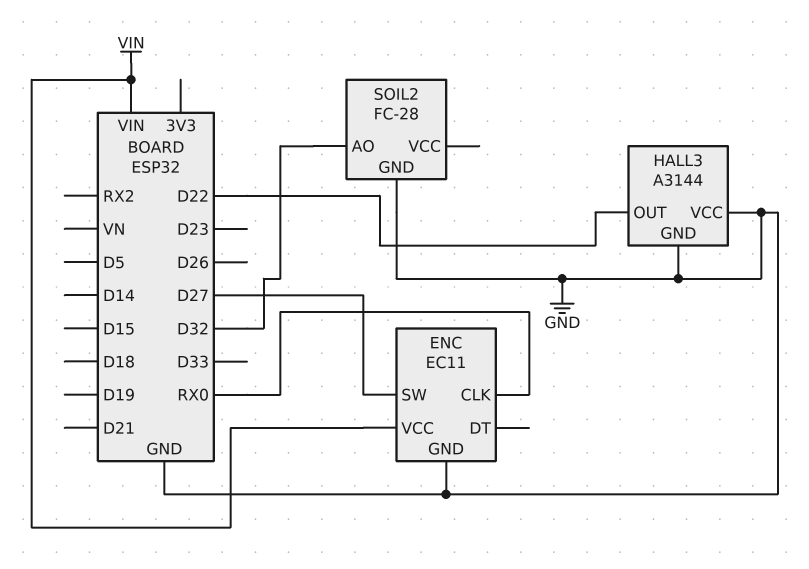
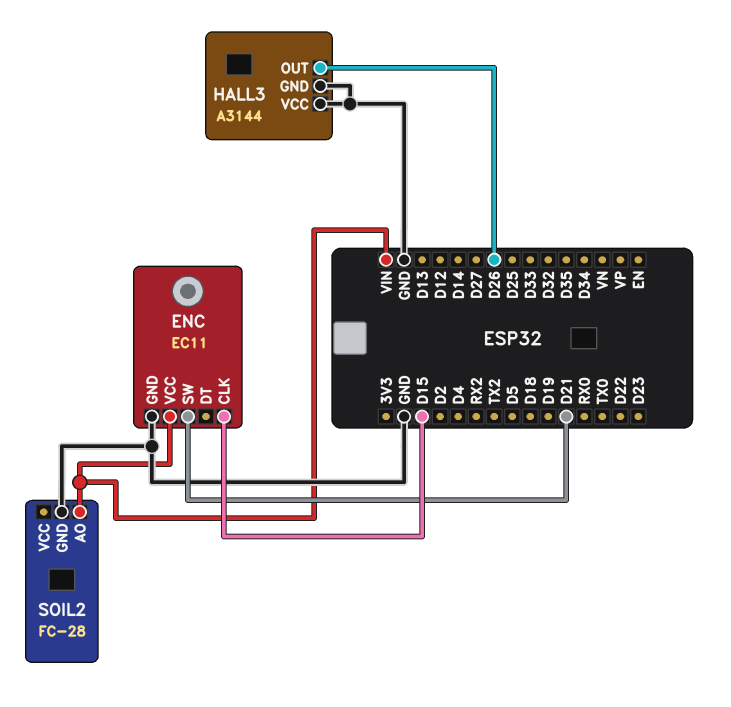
ENC pin CLK: RX0 -> D15
ENC pin SW: D27 -> D21
HALL3 pin OUT: D22 -> D26
SOIL2 pin AO: D32 -> VIN

